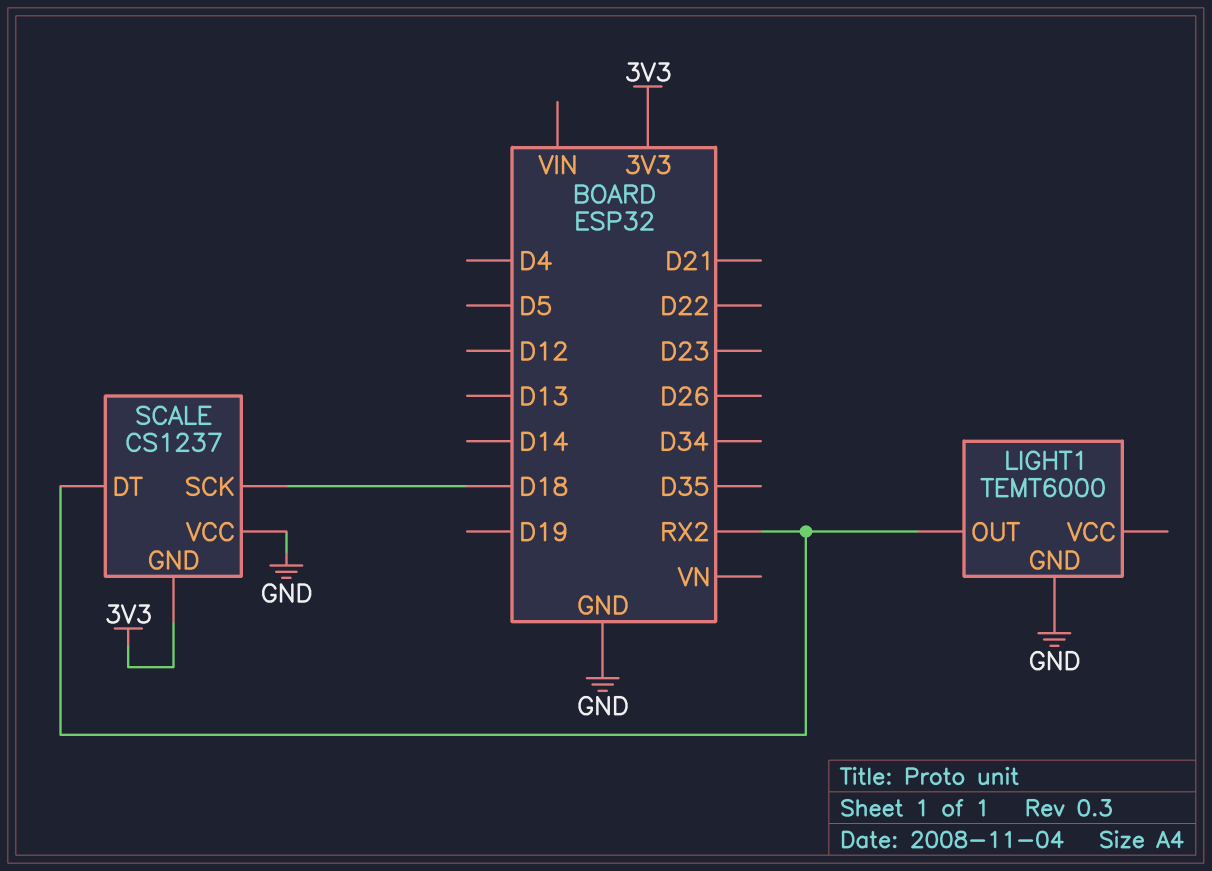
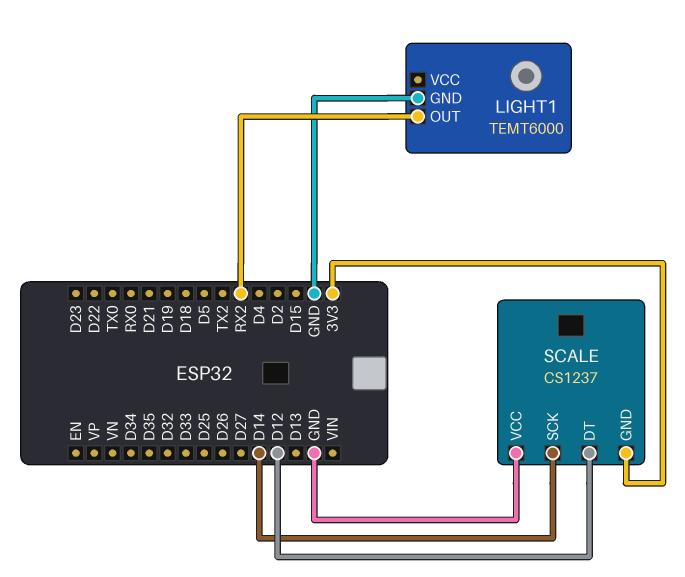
SCALE pin DT: RX2 -> D12
SCALE pin SCK: D18 -> D14

